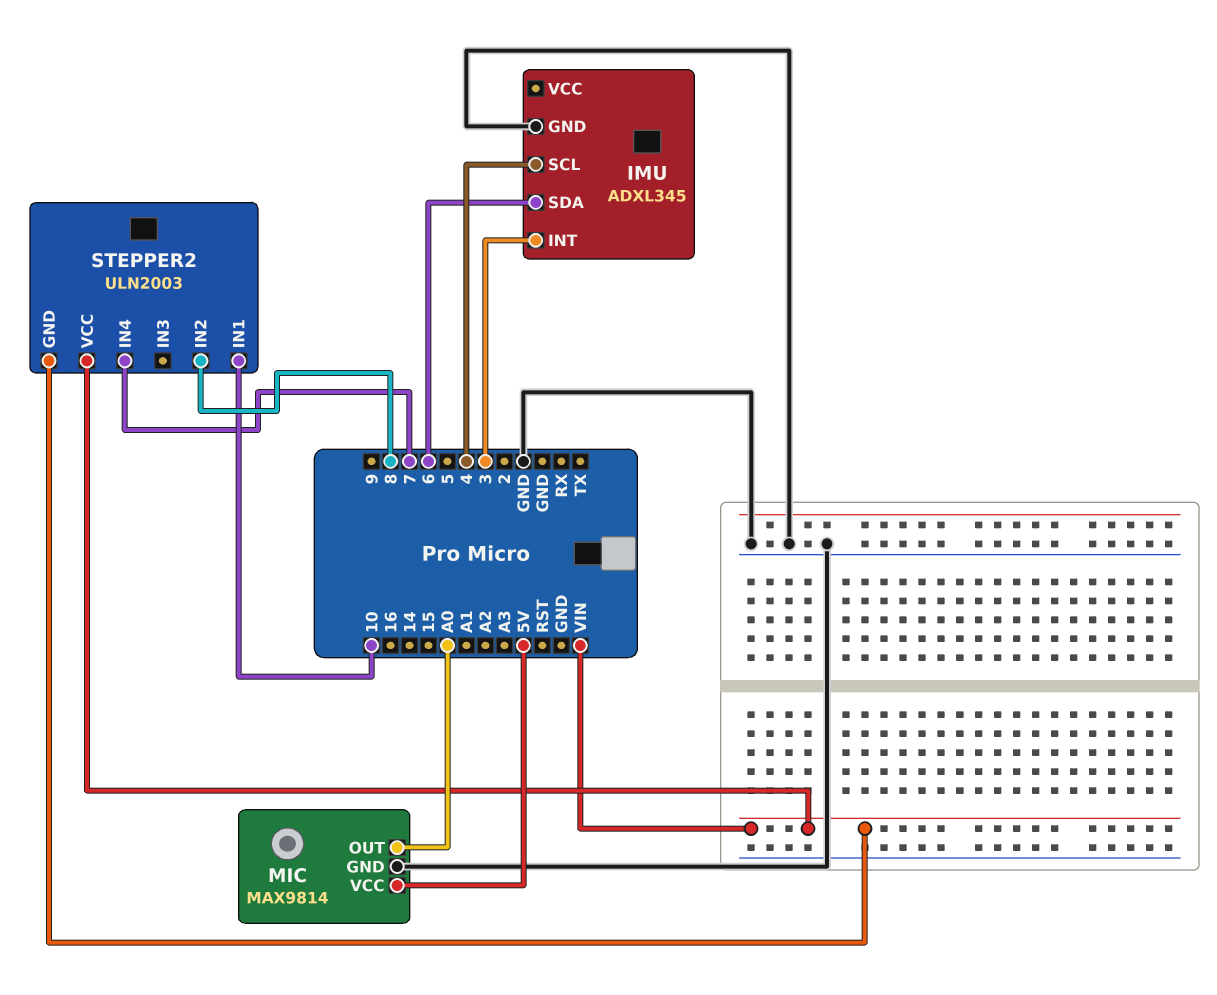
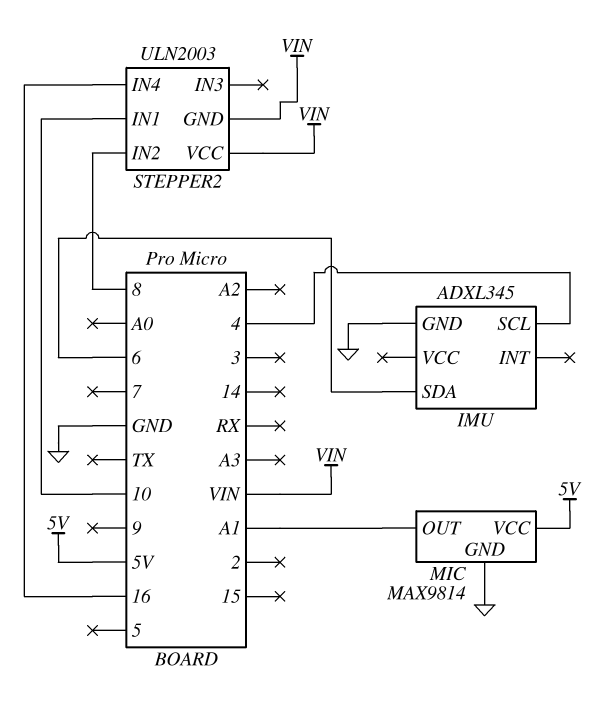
IMU pin INT: 3 -> none
MIC pin OUT: A0 -> A1
STEPPER2 pin IN4: 7 -> 16

